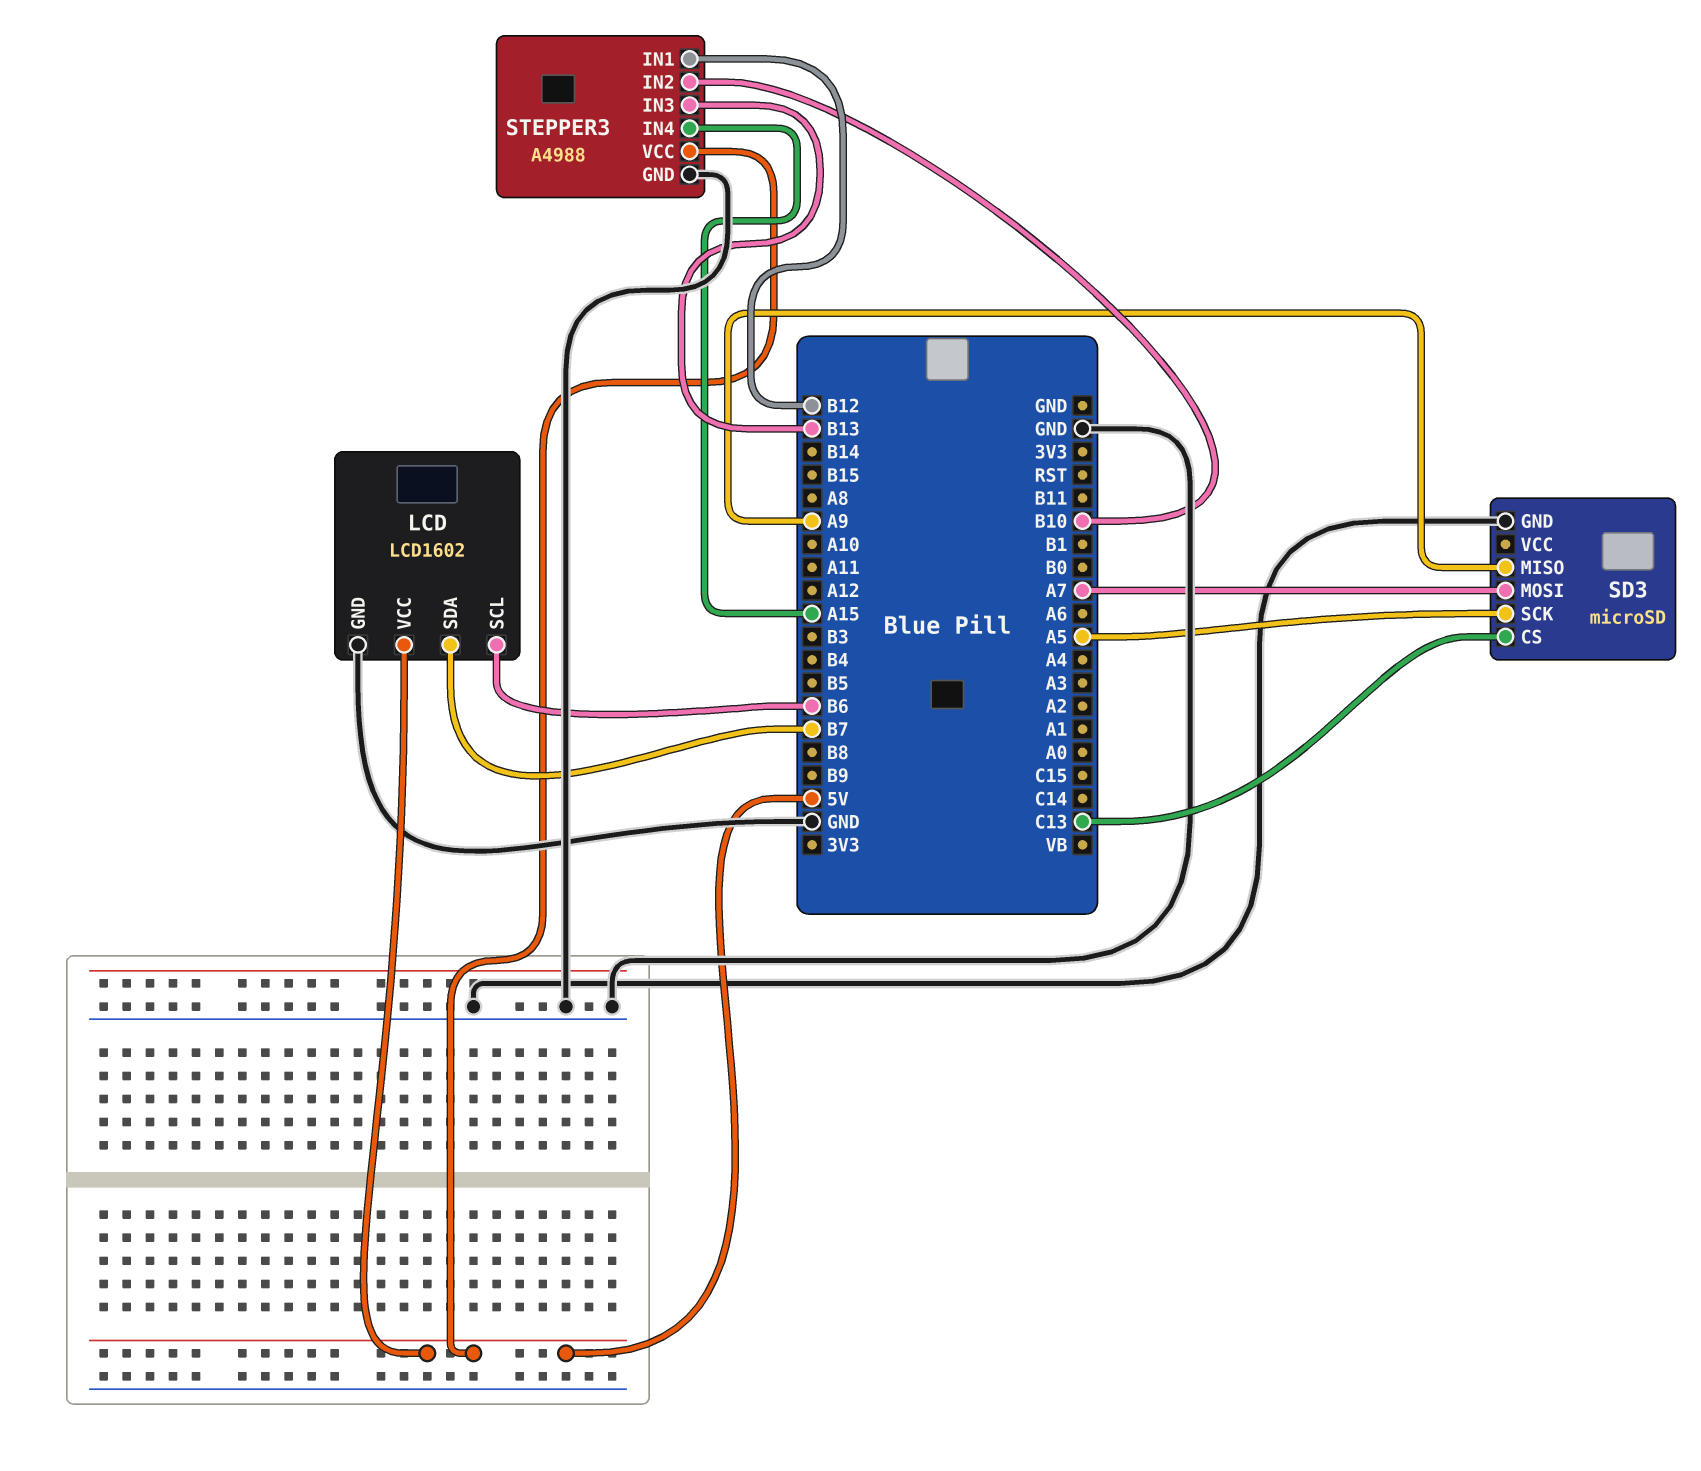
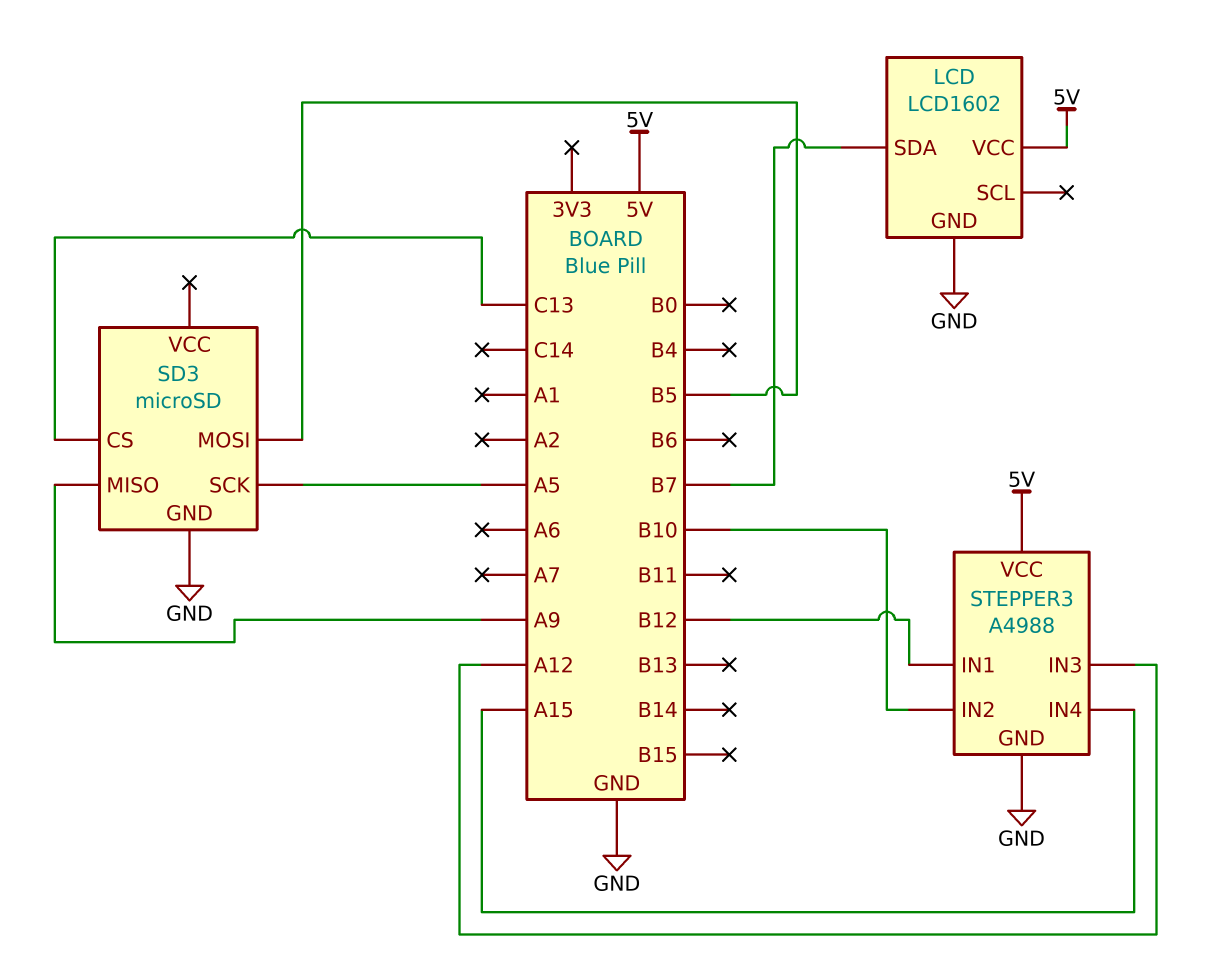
LCD pin SCL: B6 -> none
SD3 pin MOSI: A7 -> B5
STEPPER3 pin IN3: B13 -> A12

